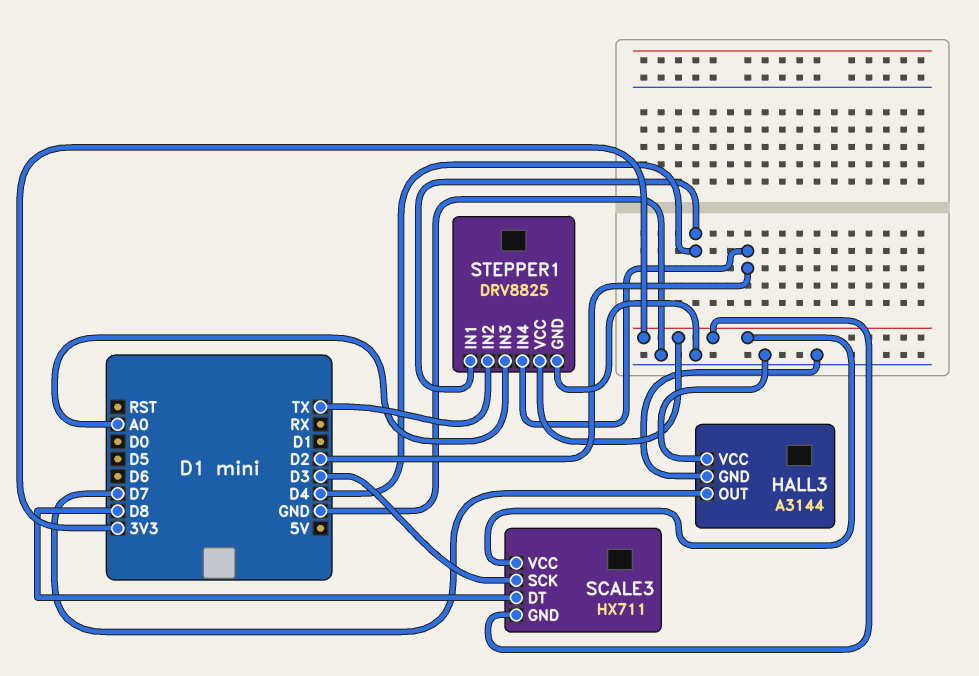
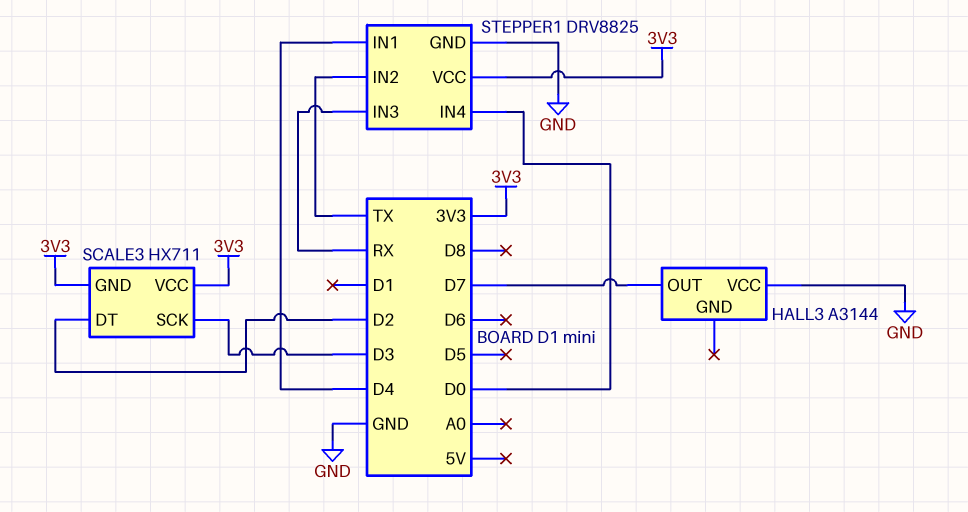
HALL3 pin GND: GND -> none
SCALE3 pin DT: D8 -> D2
STEPPER1 pin IN3: A0 -> RX
STEPPER1 pin IN4: D2 -> D0

